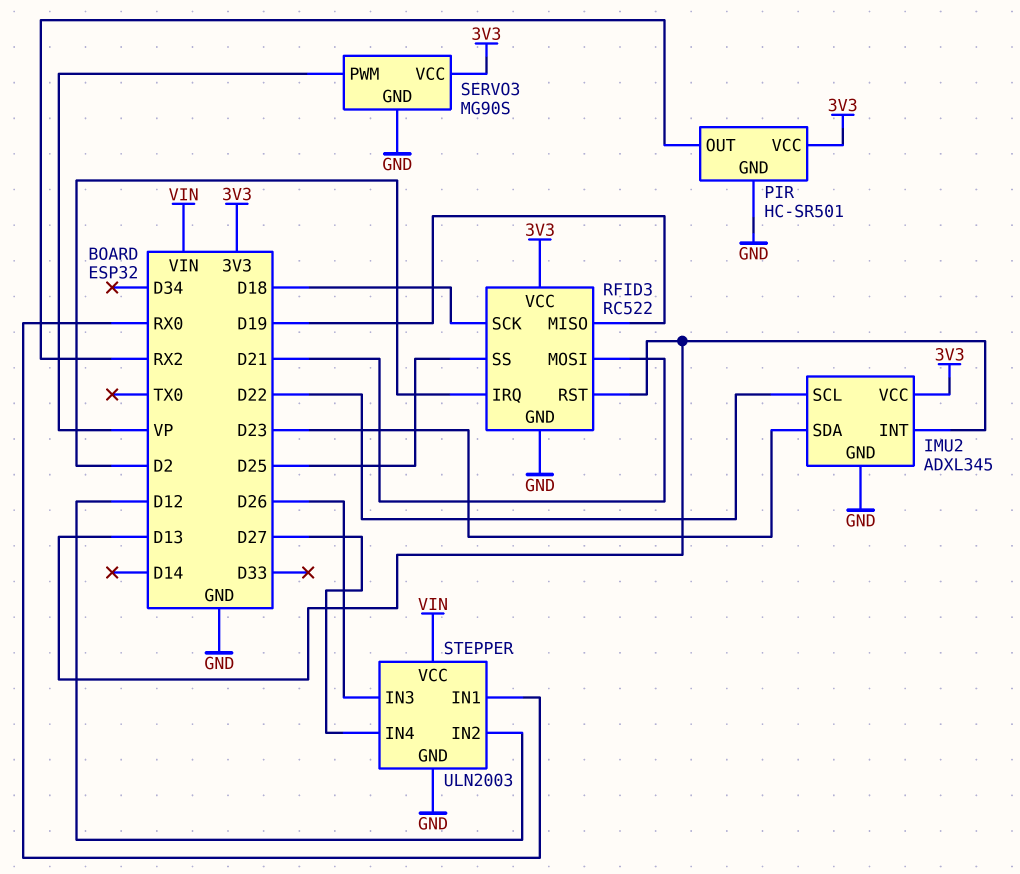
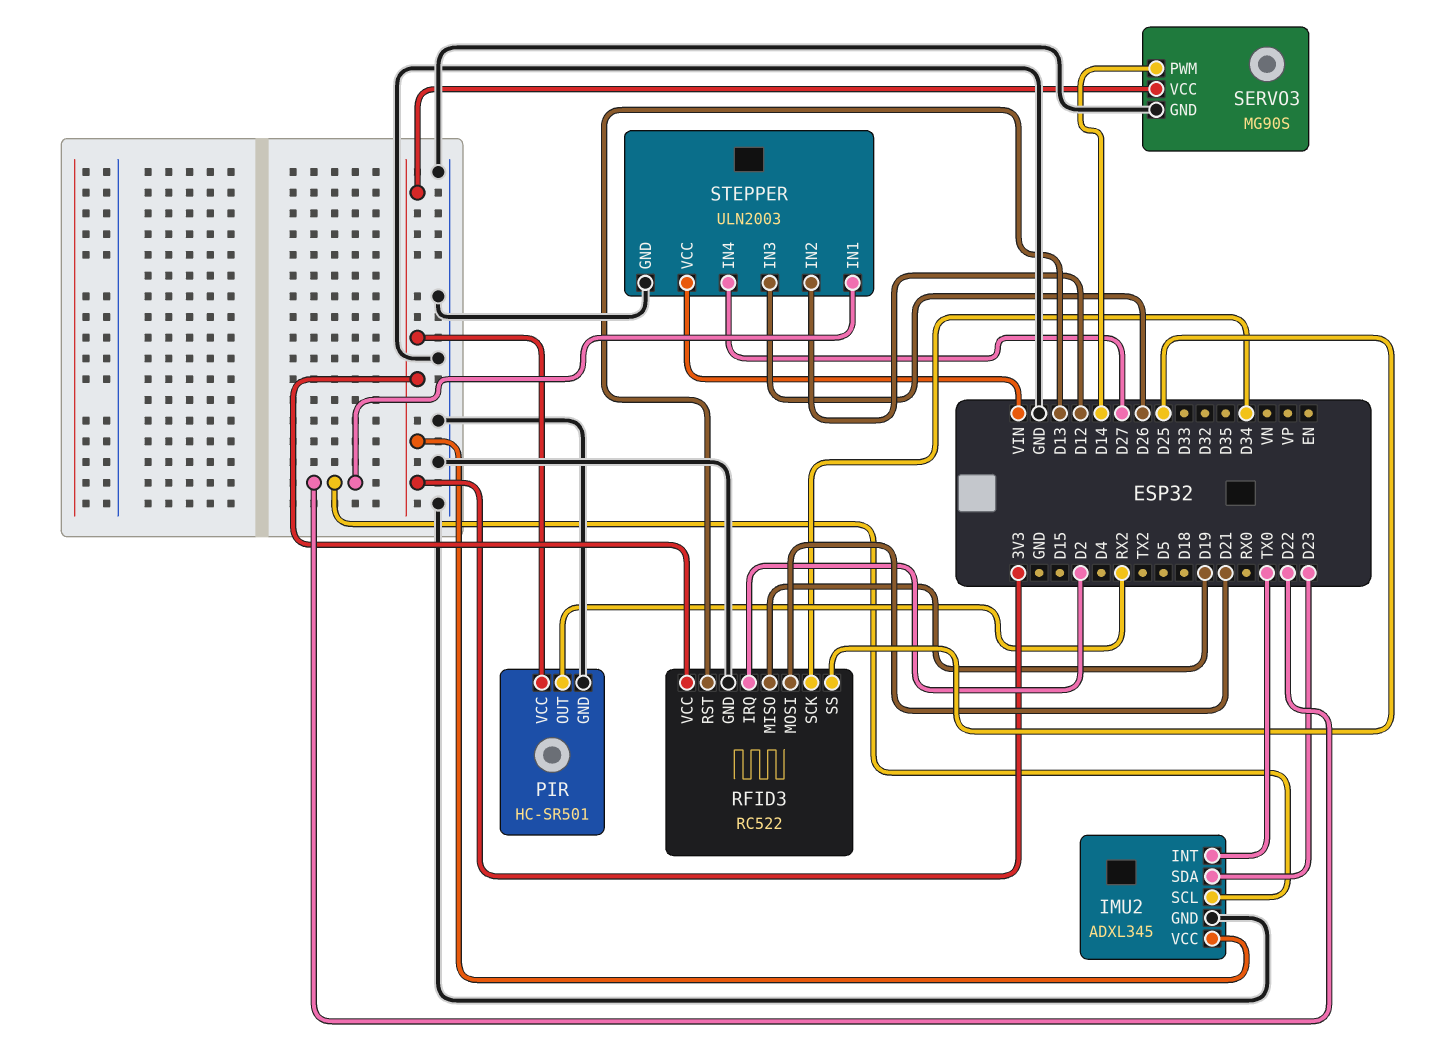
IMU2 pin INT: D13 -> TX0
RFID3 pin SCK: D18 -> D34
SERVO3 pin PWM: VP -> D14
STEPPER pin IN1: RX0 -> D22

